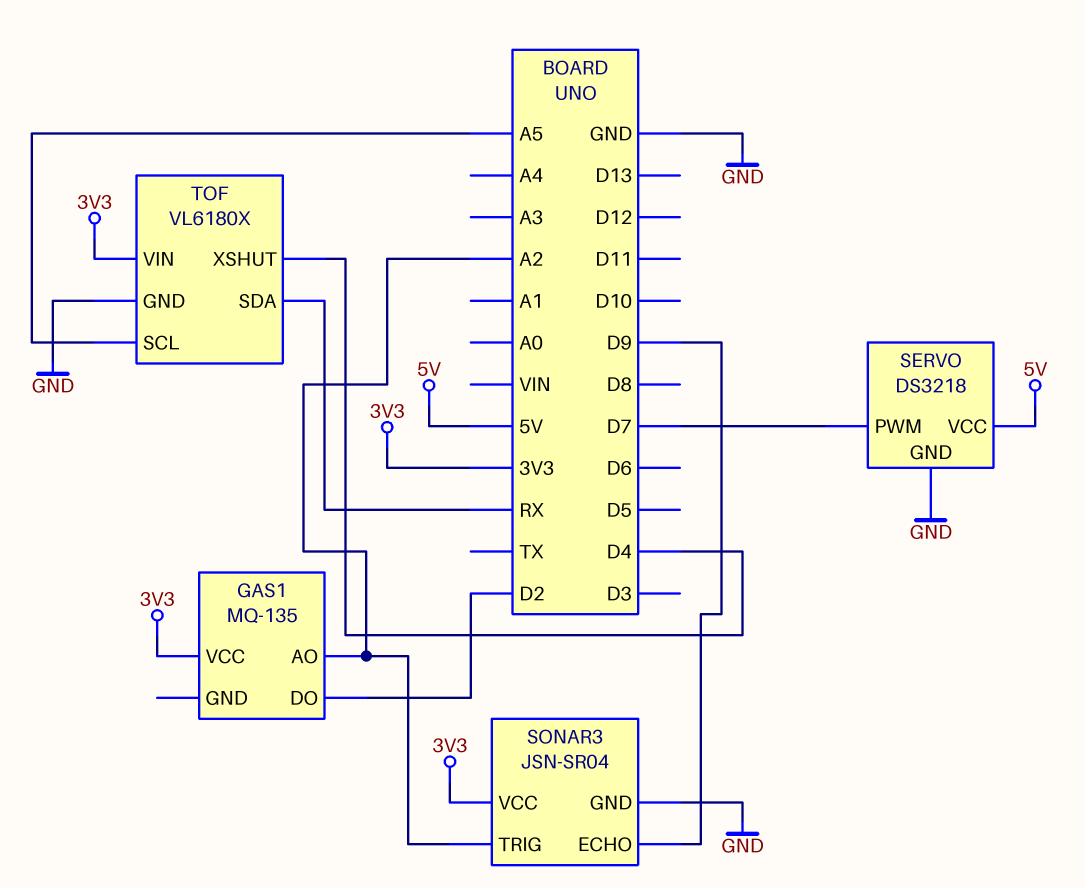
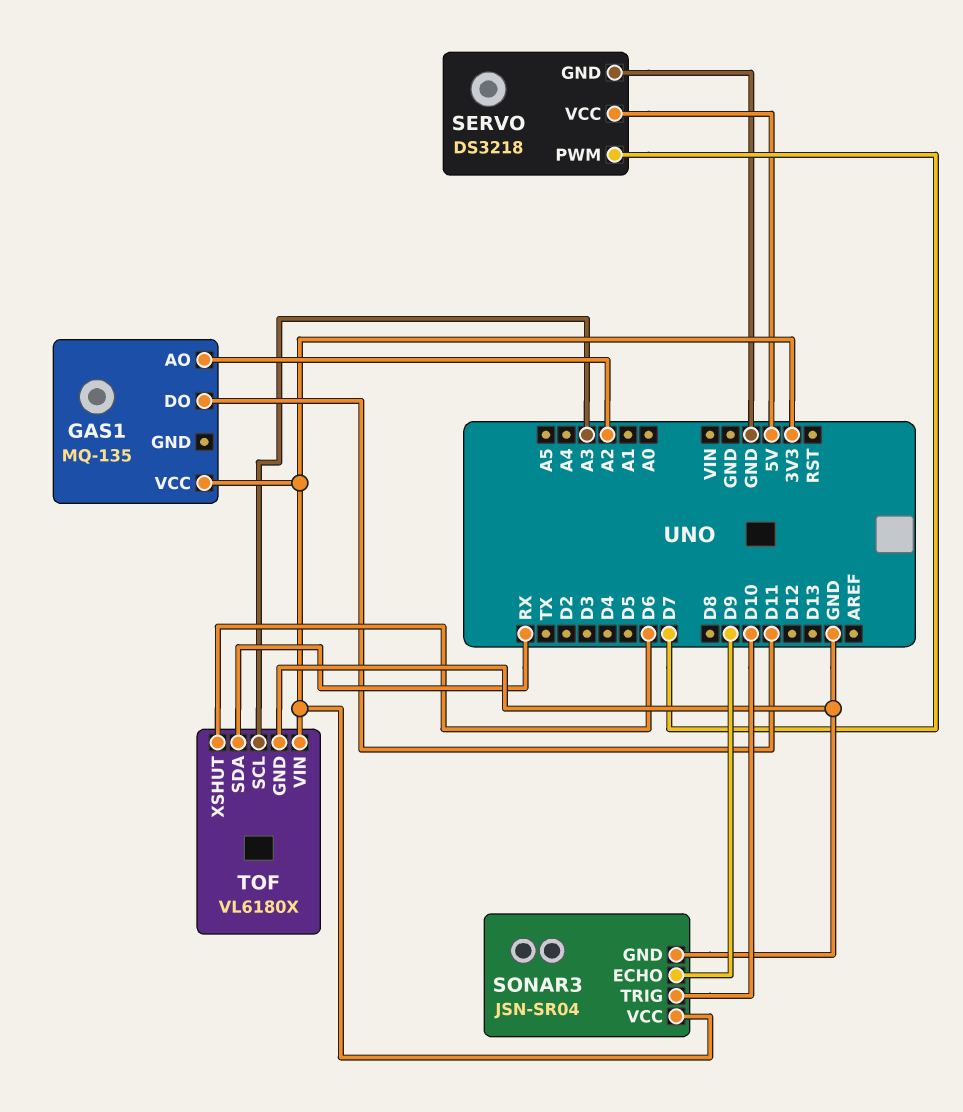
GAS1 pin DO: D2 -> D11
SONAR3 pin TRIG: A2 -> D10
TOF pin SCL: A5 -> A3
TOF pin XSHUT: D4 -> D6

